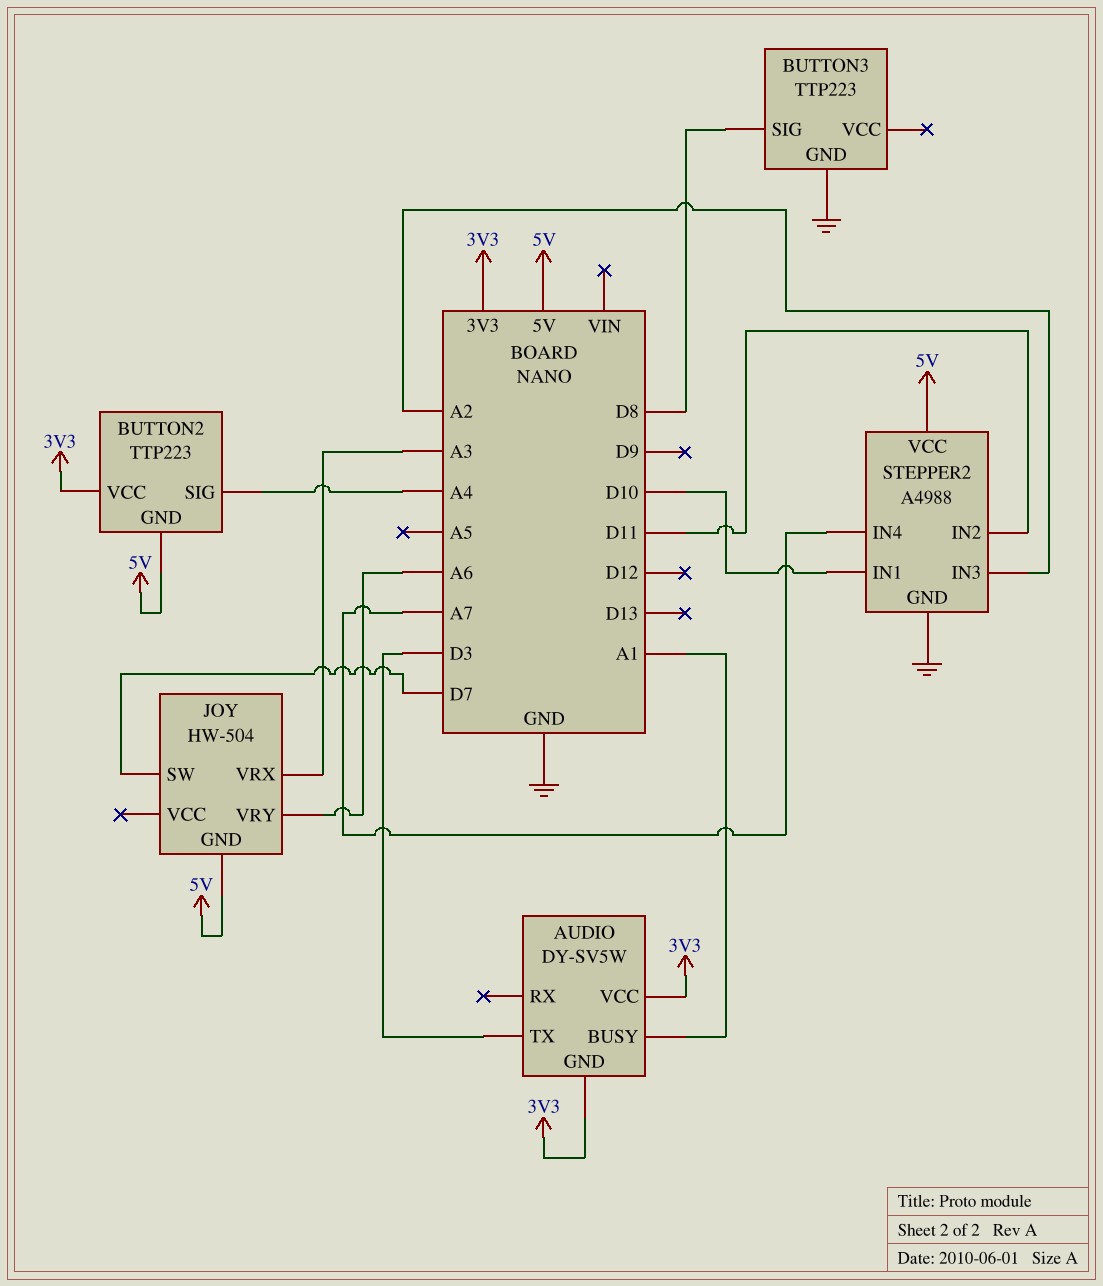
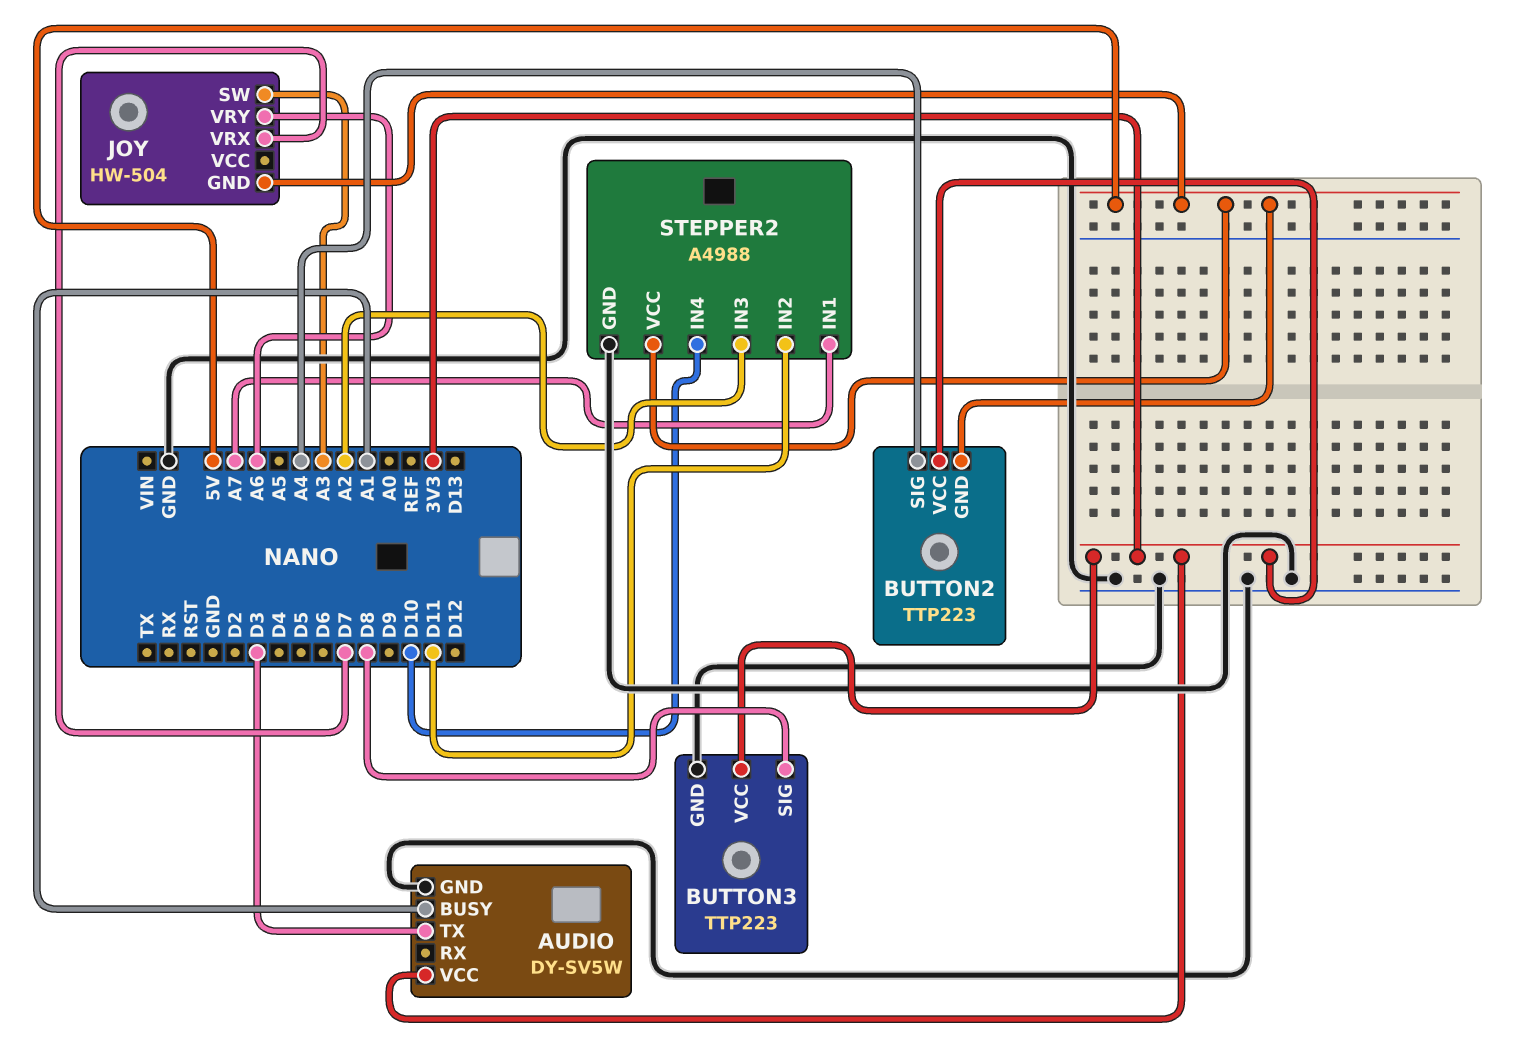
AUDIO pin GND: 3V3 -> GND
BUTTON3 pin VCC: none -> 3V3
JOY pin SW: D7 -> A3
JOY pin VRX: A3 -> D7
STEPPER2 pin IN1: D10 -> A7
STEPPER2 pin IN4: A7 -> D10

